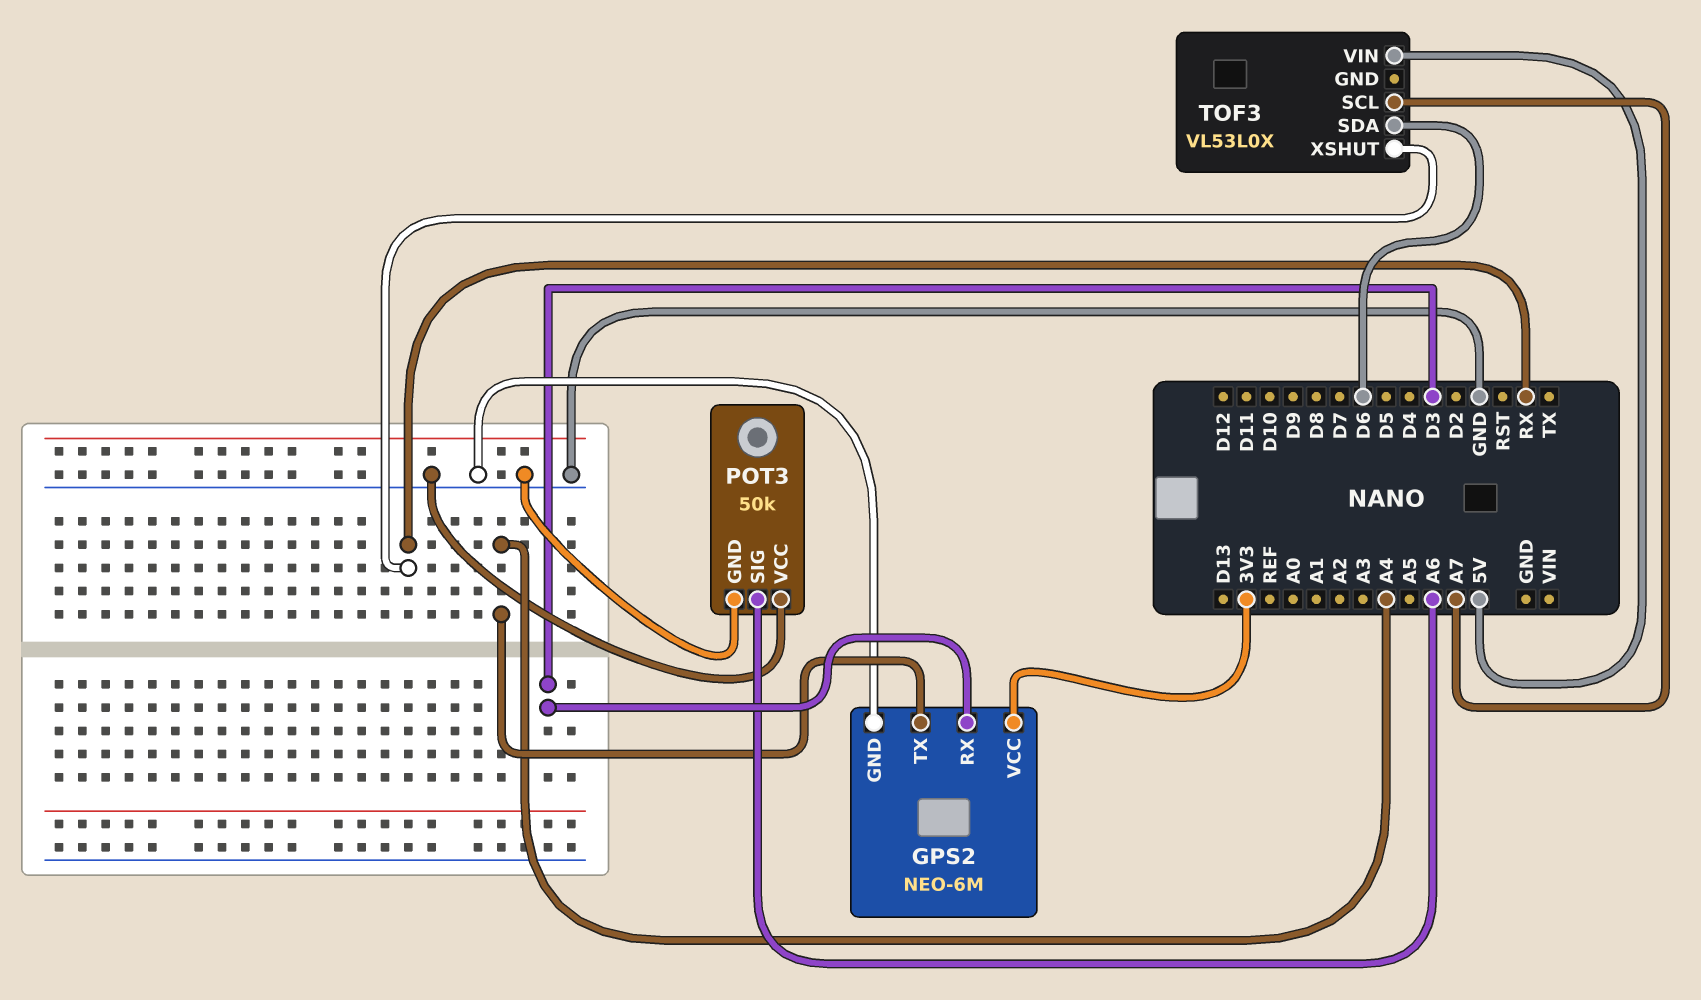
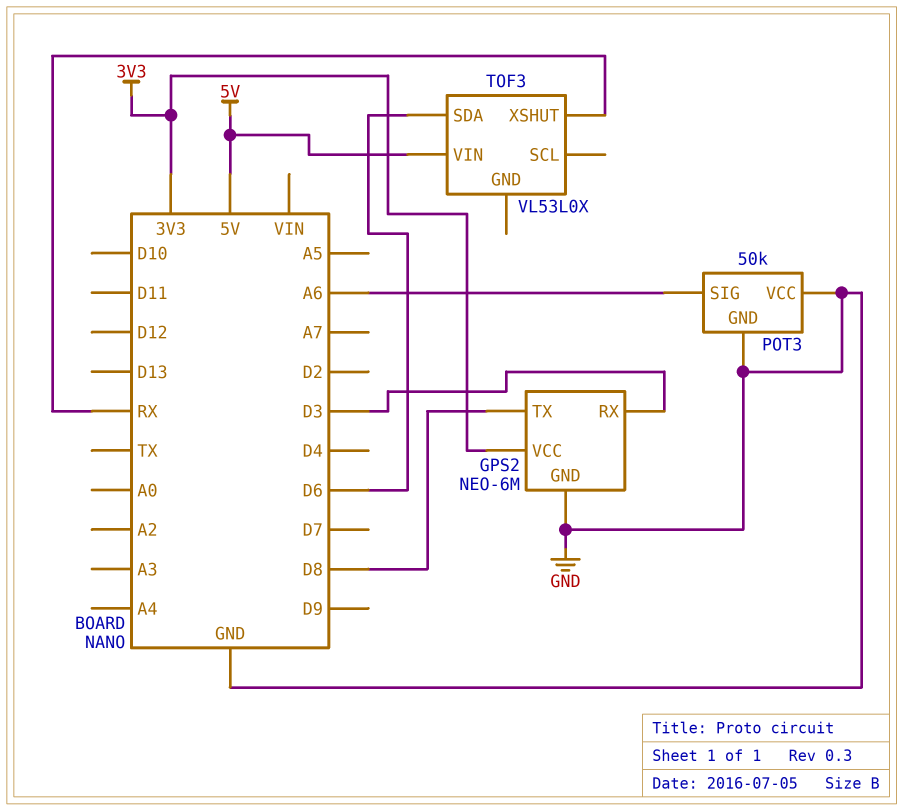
GPS2 pin TX: A4 -> D8
TOF3 pin SCL: A7 -> none

